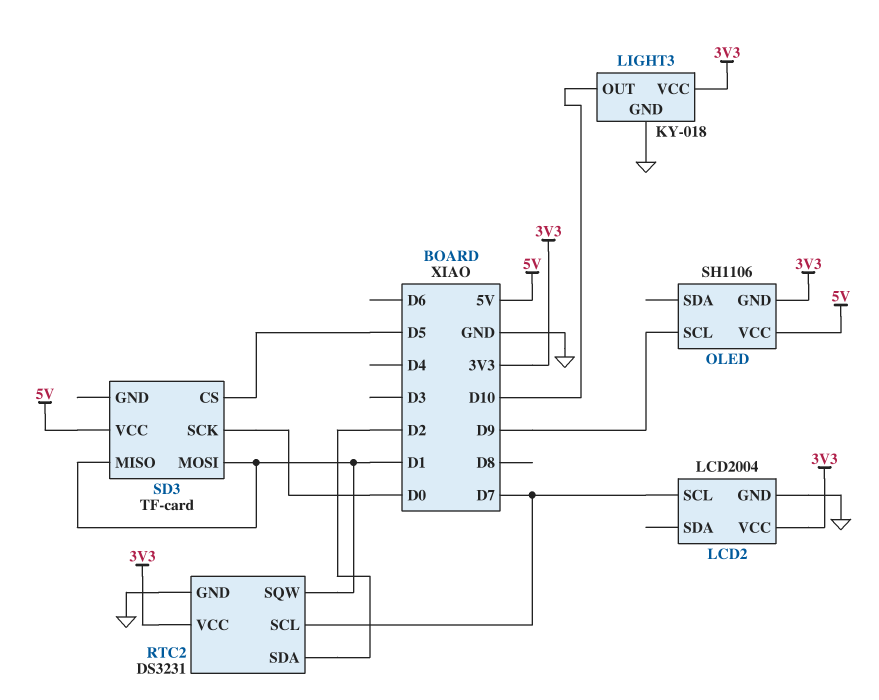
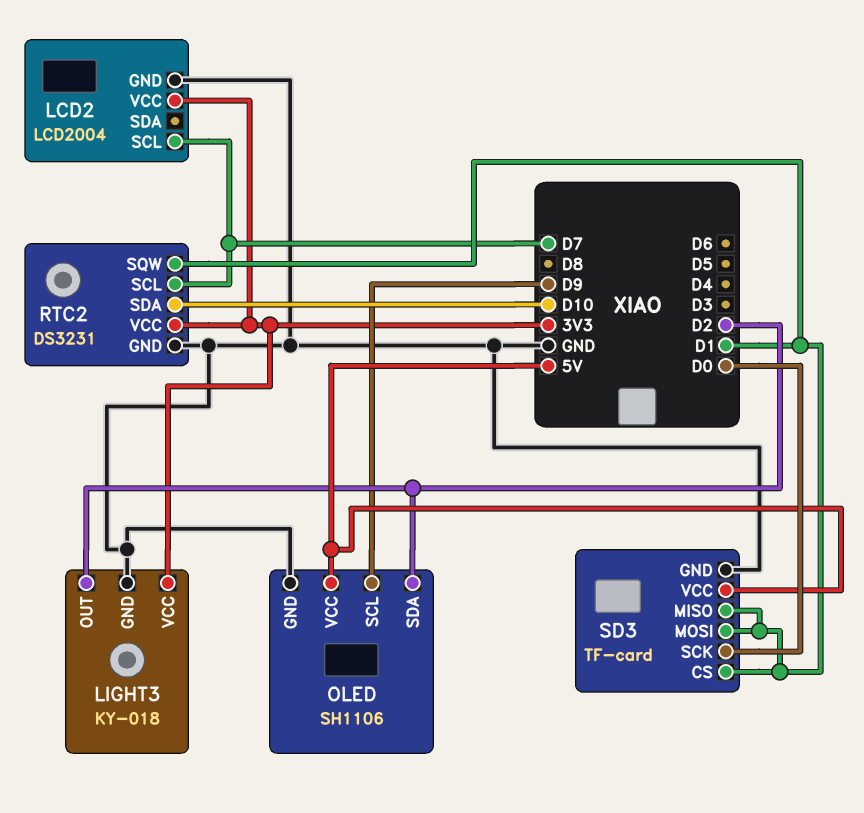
LIGHT3 pin OUT: D10 -> D2
OLED pin GND: 3V3 -> GND
OLED pin SDA: none -> D2
RTC2 pin SDA: D2 -> D10
SD3 pin CS: D5 -> D1
SD3 pin GND: none -> GND

